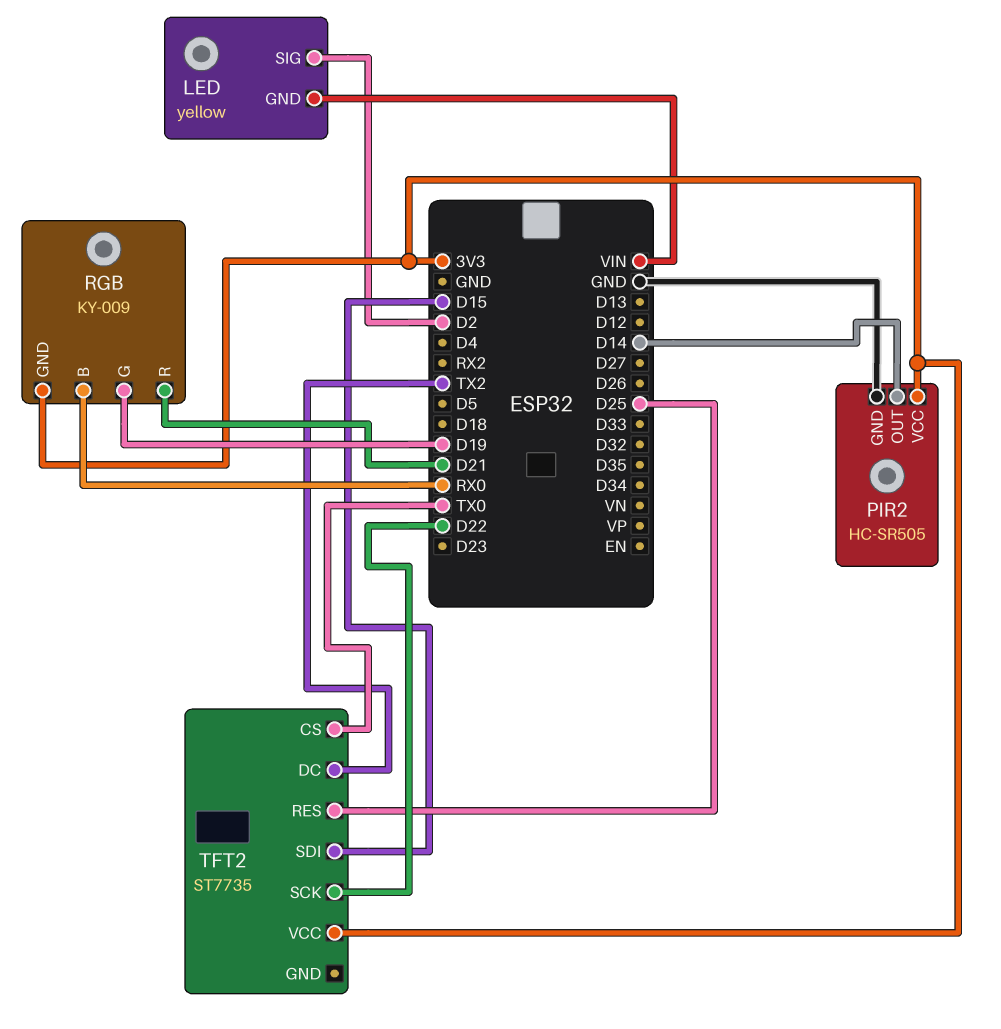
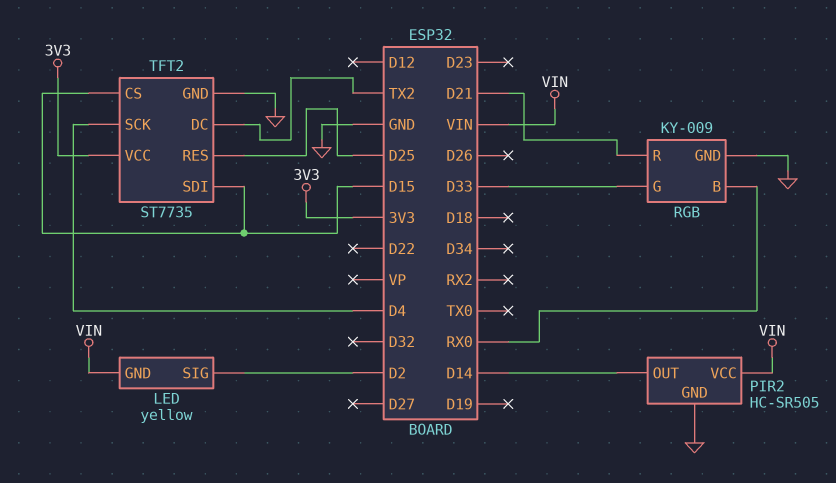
PIR2 pin VCC: 3V3 -> VIN
RGB pin G: D19 -> D33
RGB pin GND: 3V3 -> GND
TFT2 pin CS: TX0 -> D15
TFT2 pin GND: none -> GND
TFT2 pin SCK: D22 -> D4

